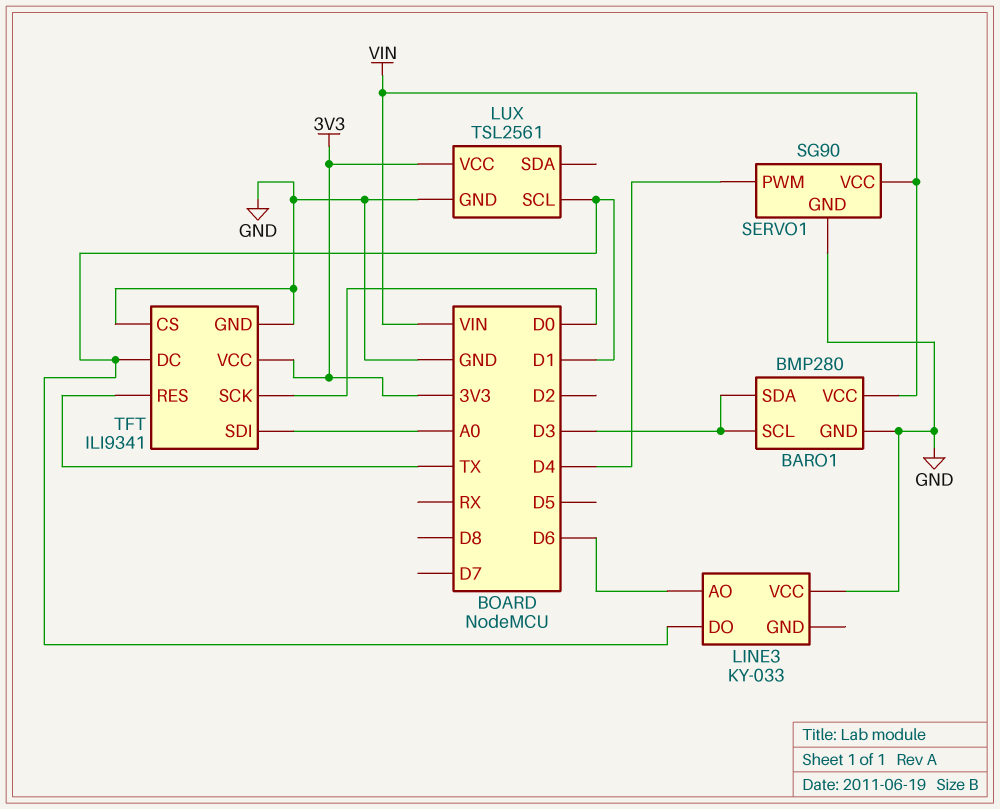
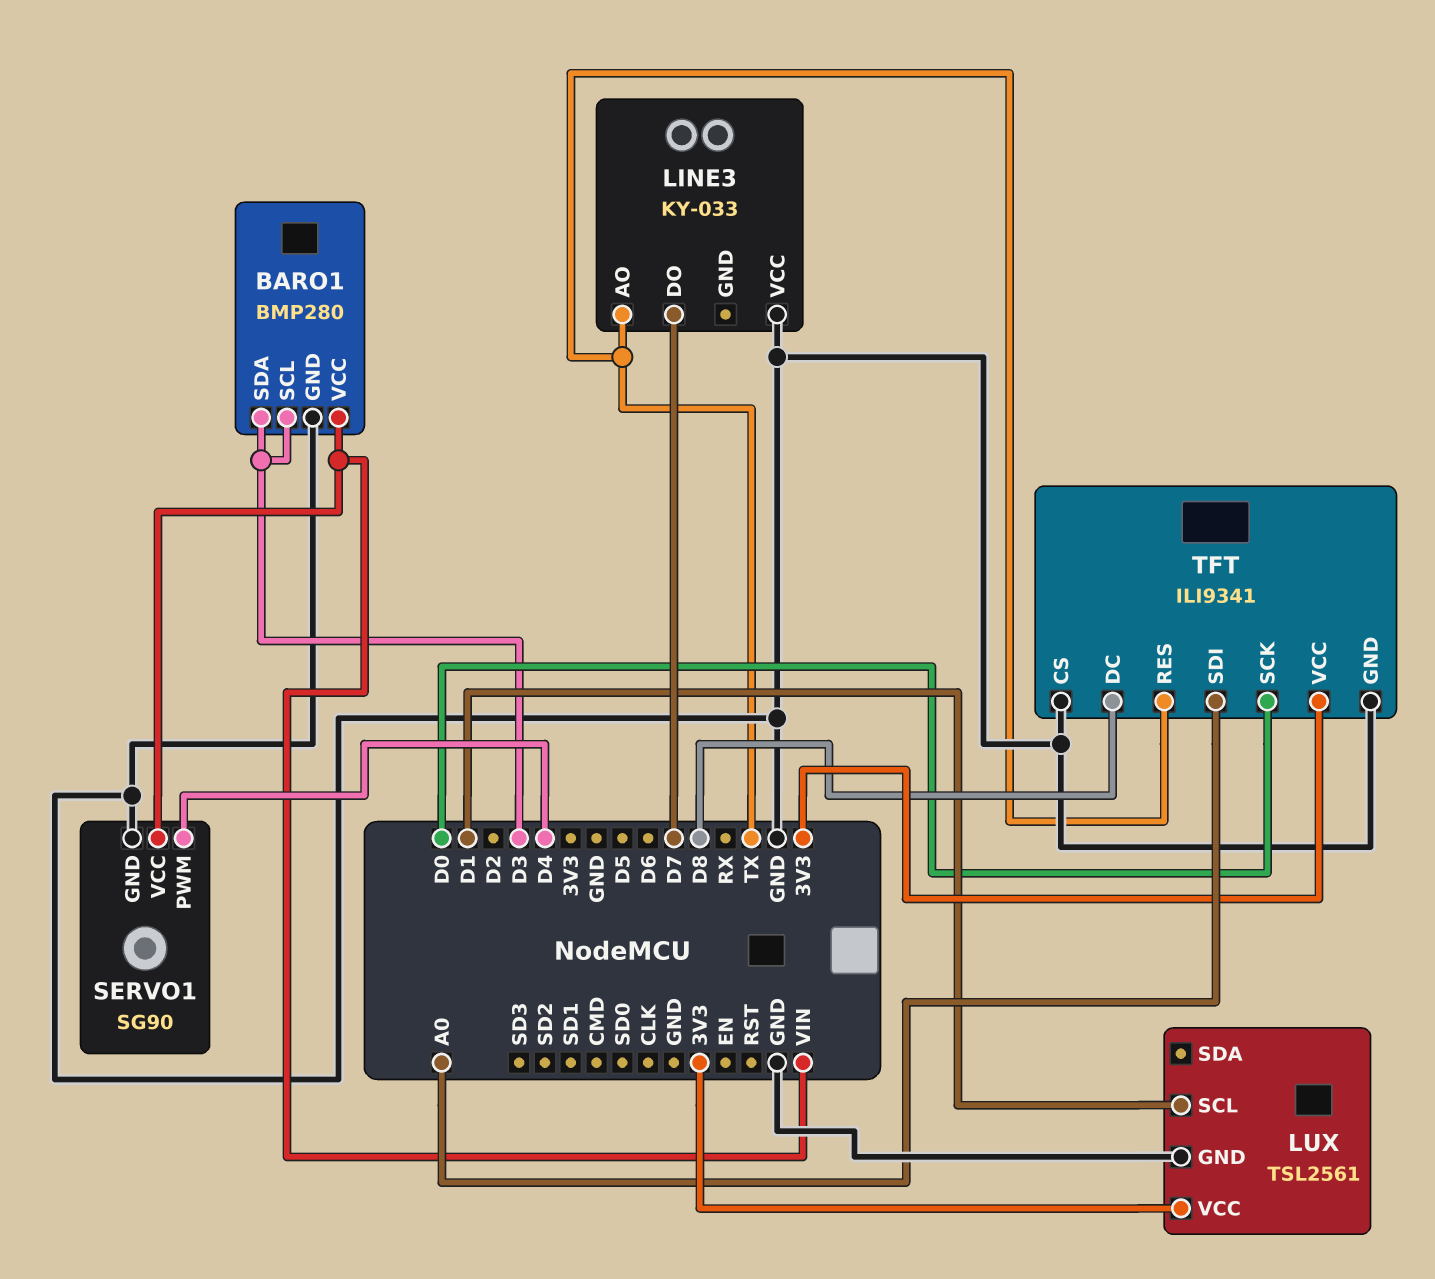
LINE3 pin AO: D6 -> TX
LINE3 pin DO: D1 -> D7
TFT pin DC: D1 -> D8

